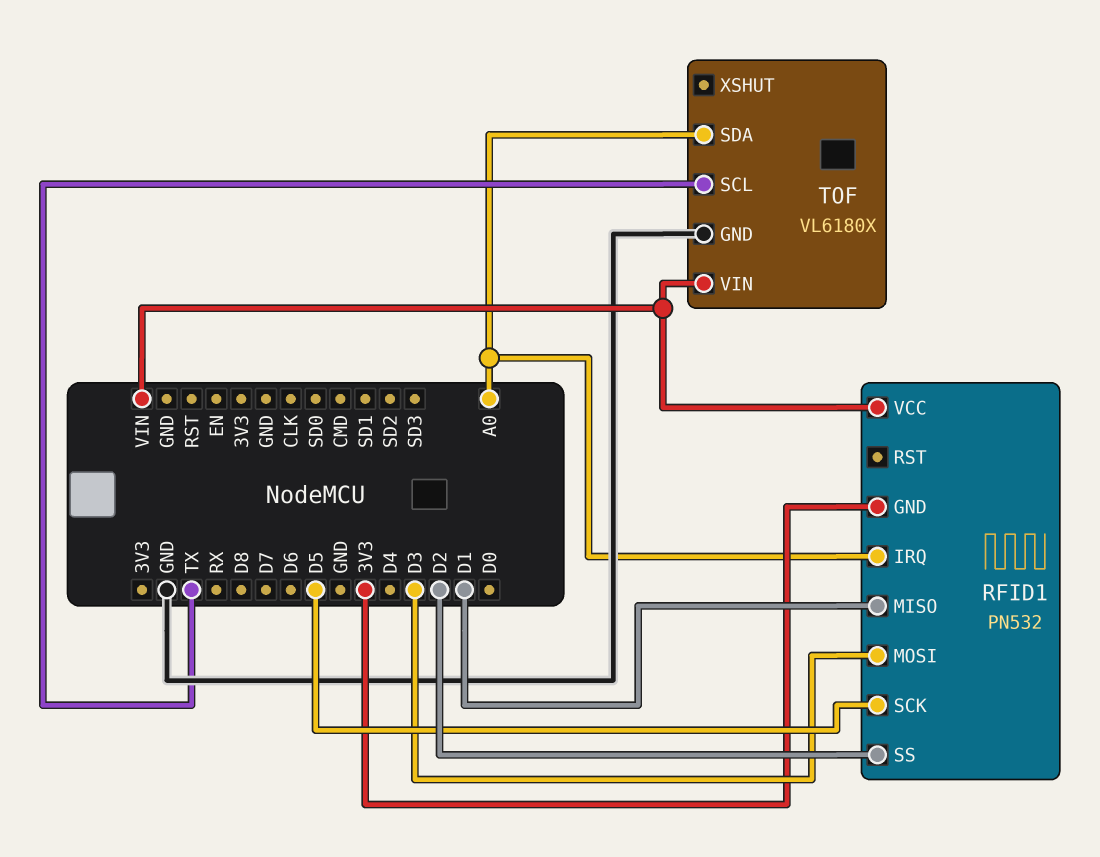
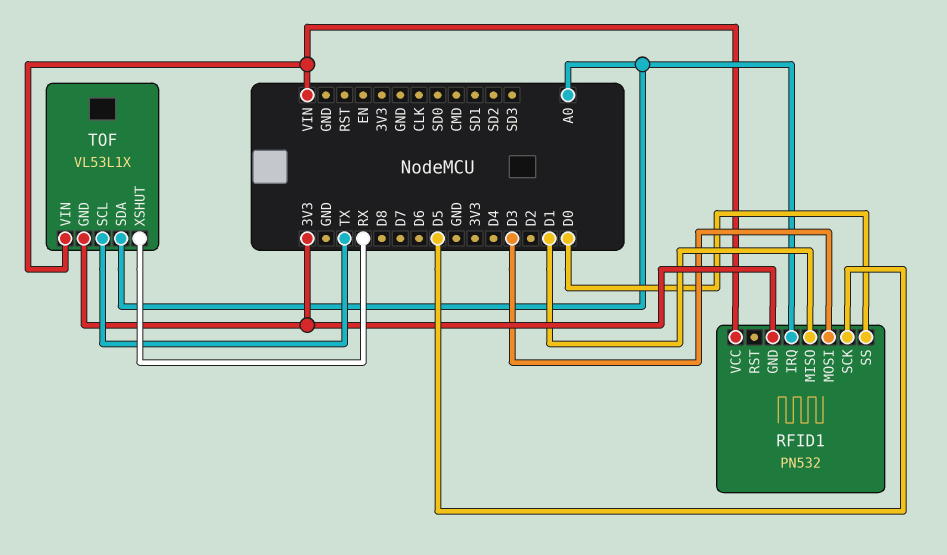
RFID1 pin SS: D2 -> D0
TOF: VL6180X -> VL53L1X
TOF pin GND: GND -> 3V3
TOF pin XSHUT: none -> RX

